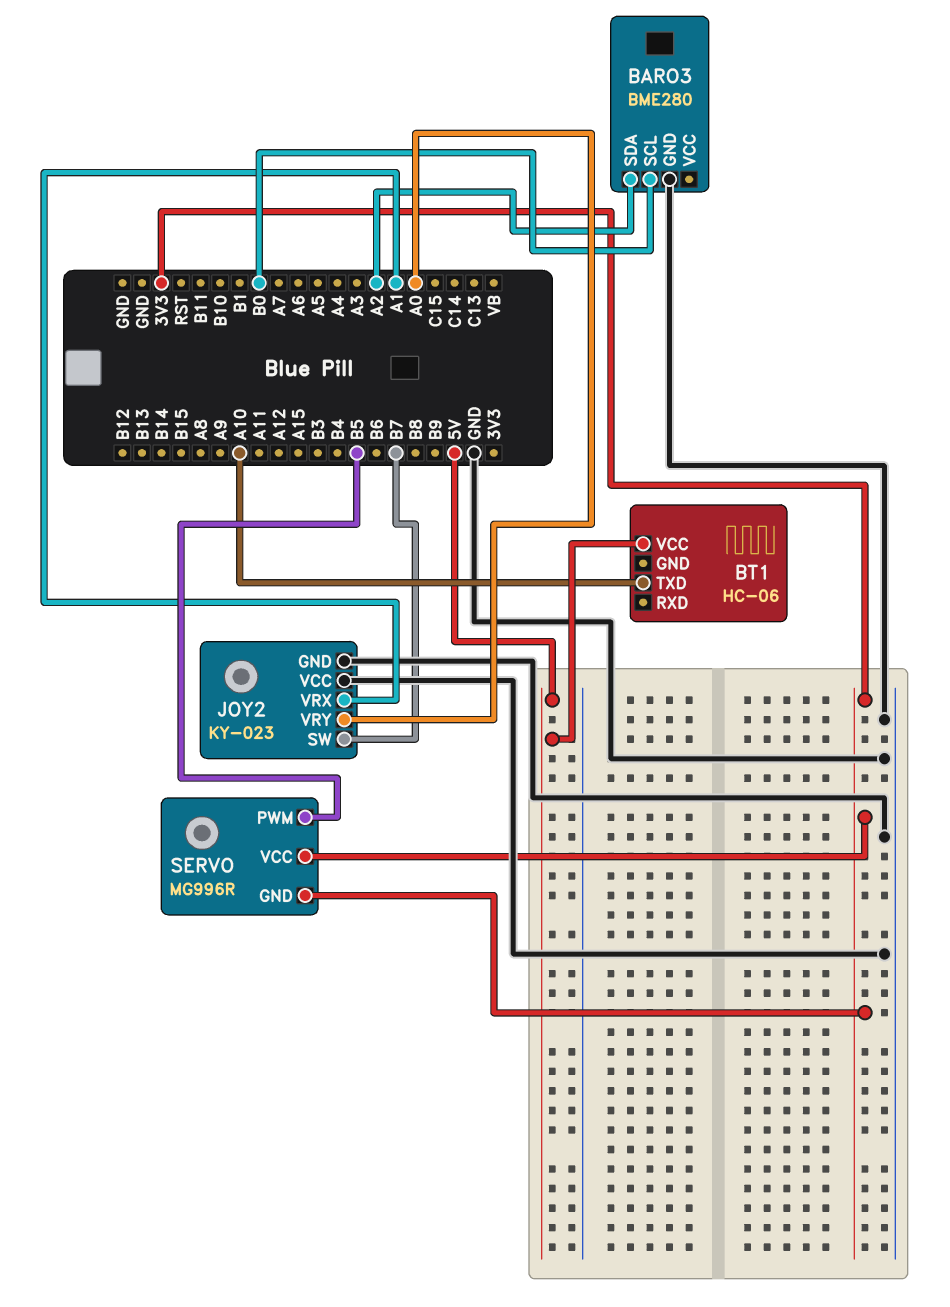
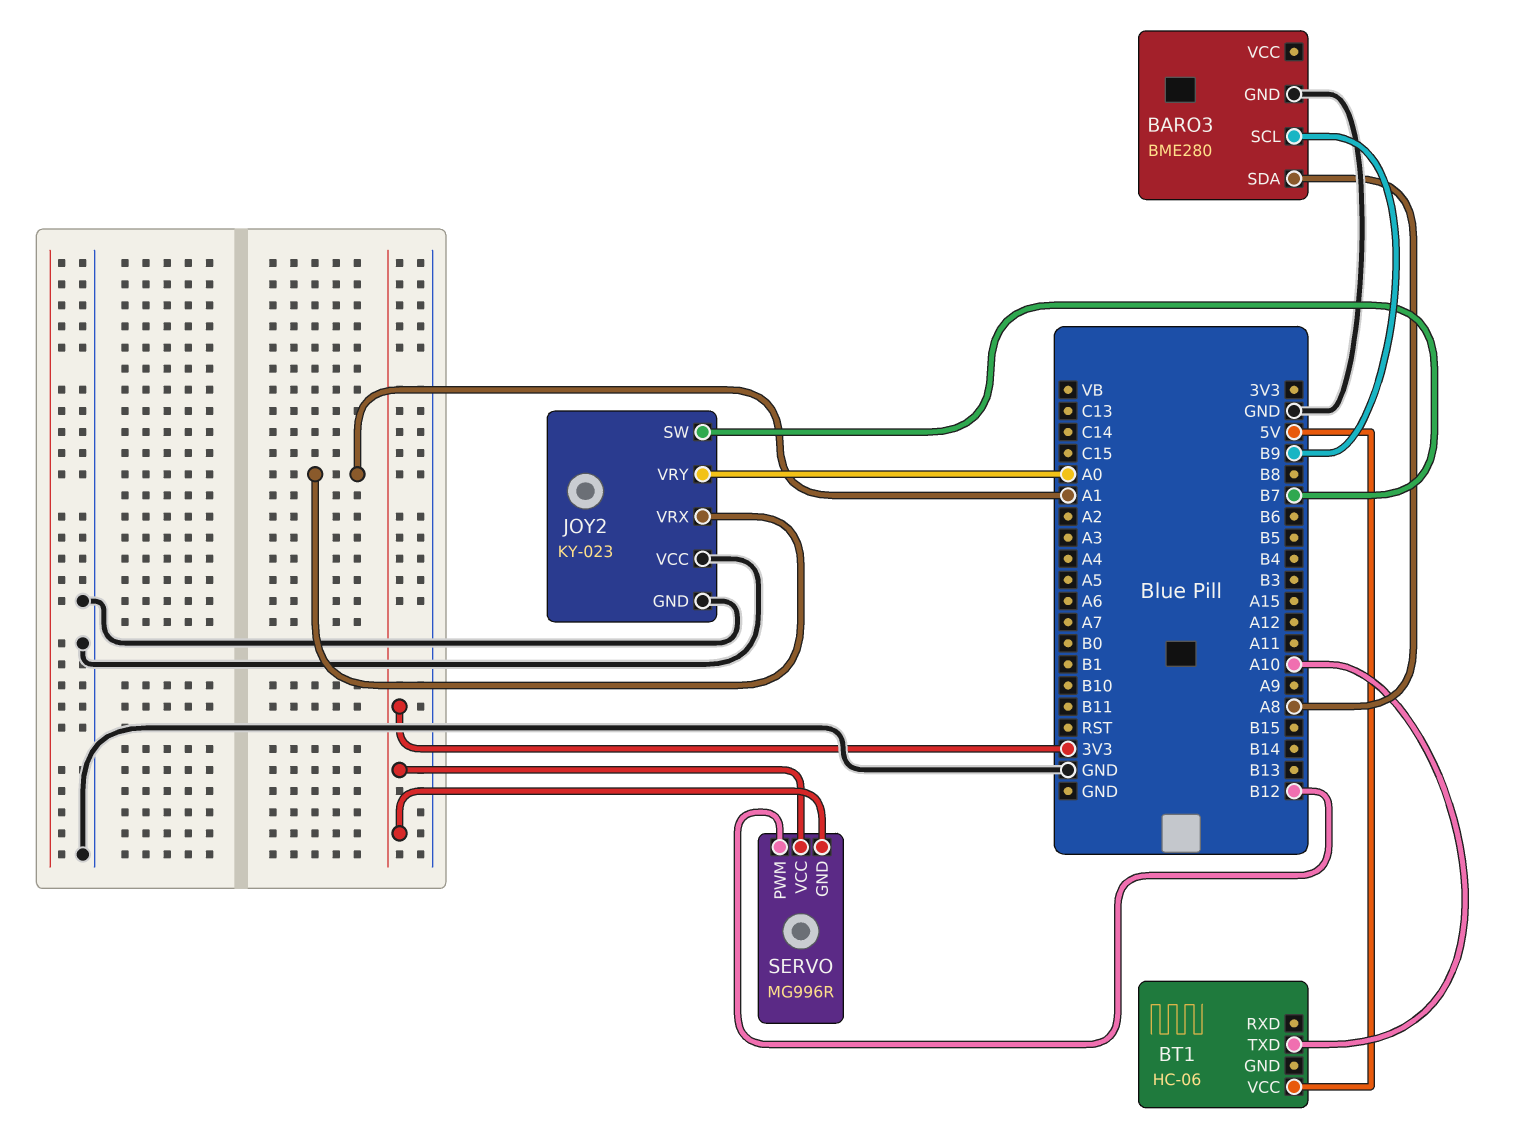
BARO3 pin SCL: B0 -> B9
BARO3 pin SDA: A2 -> A8
SERVO pin PWM: B5 -> B12

